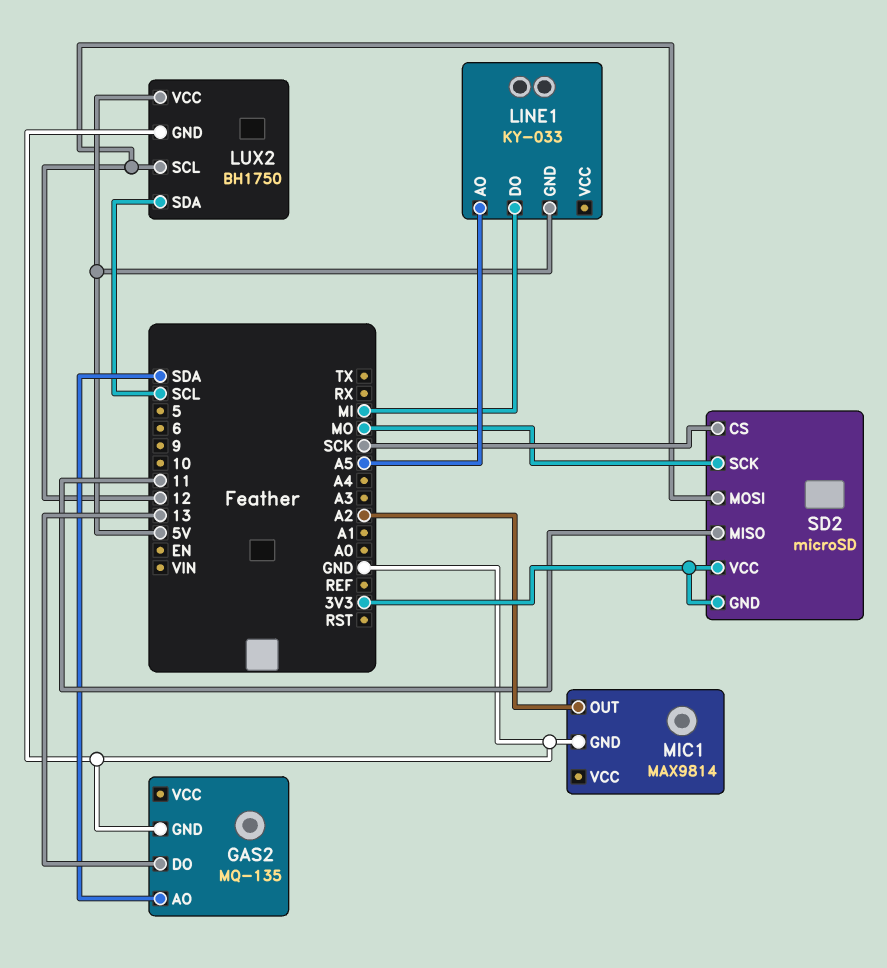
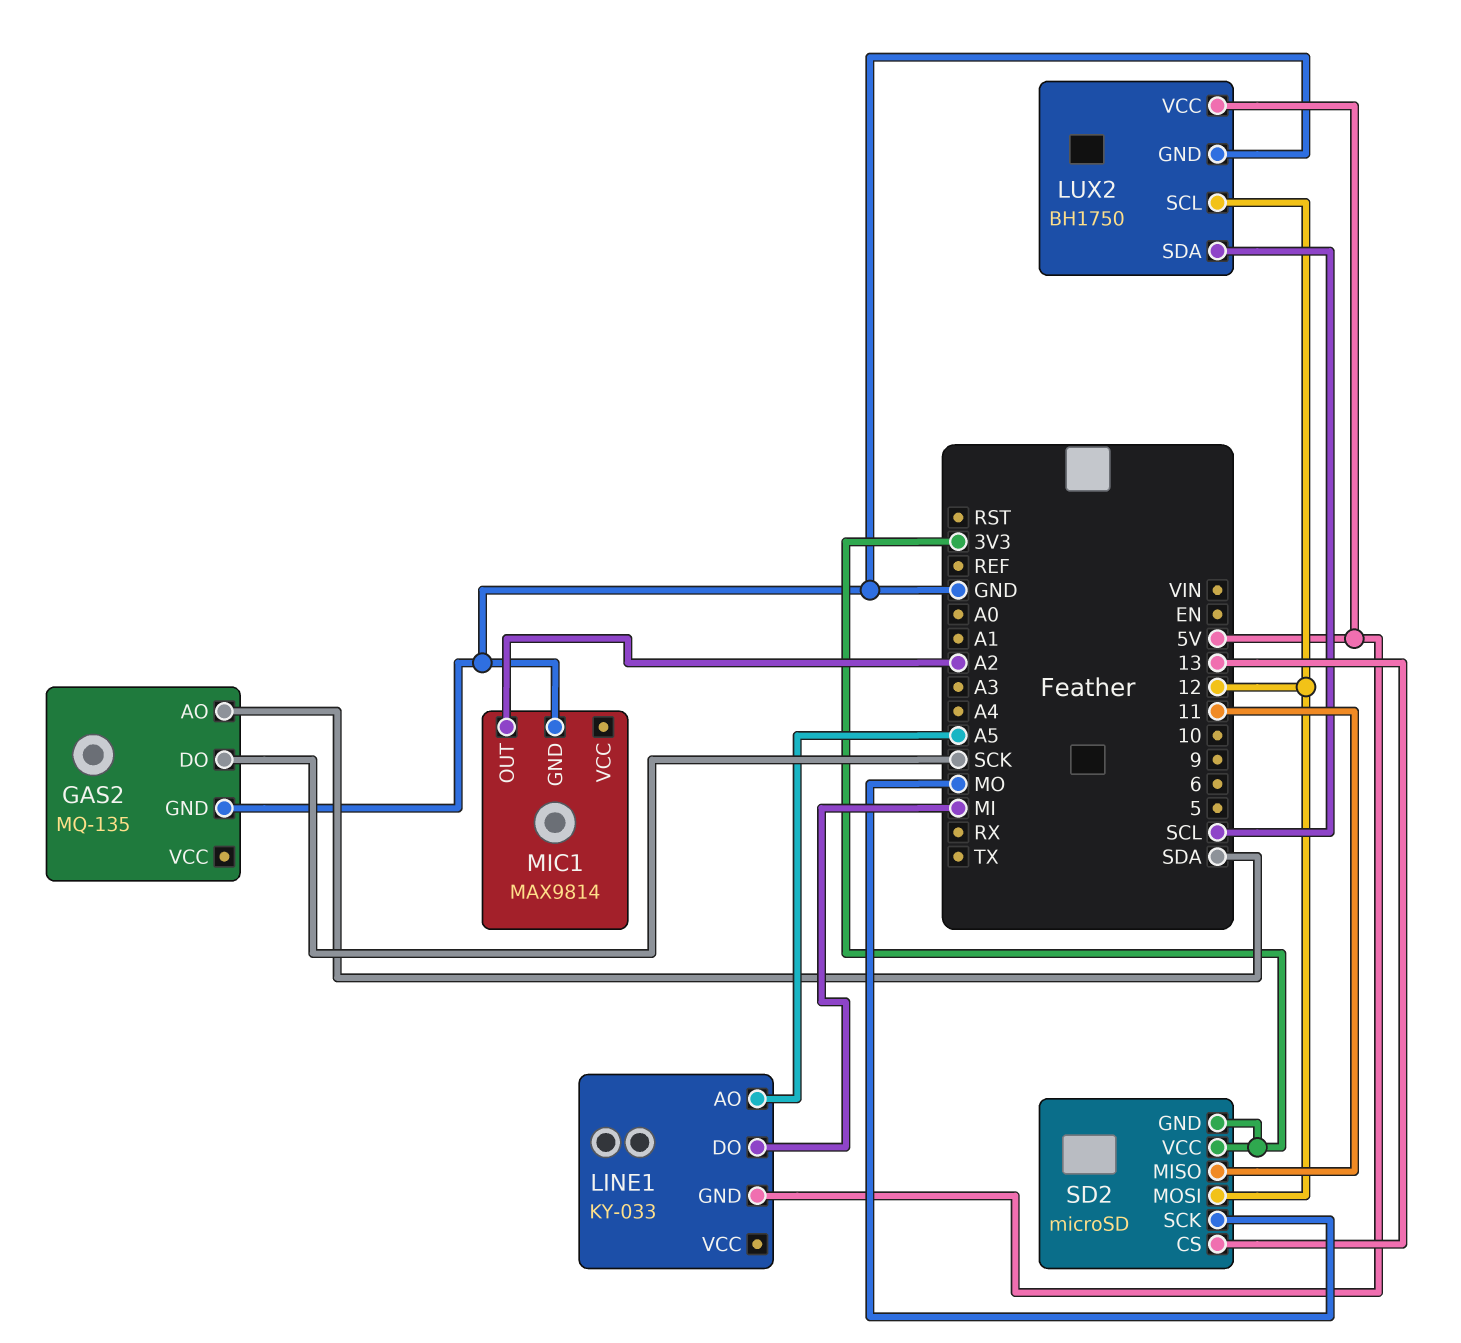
GAS2 pin DO: 13 -> SCK
SD2 pin CS: SCK -> 13

